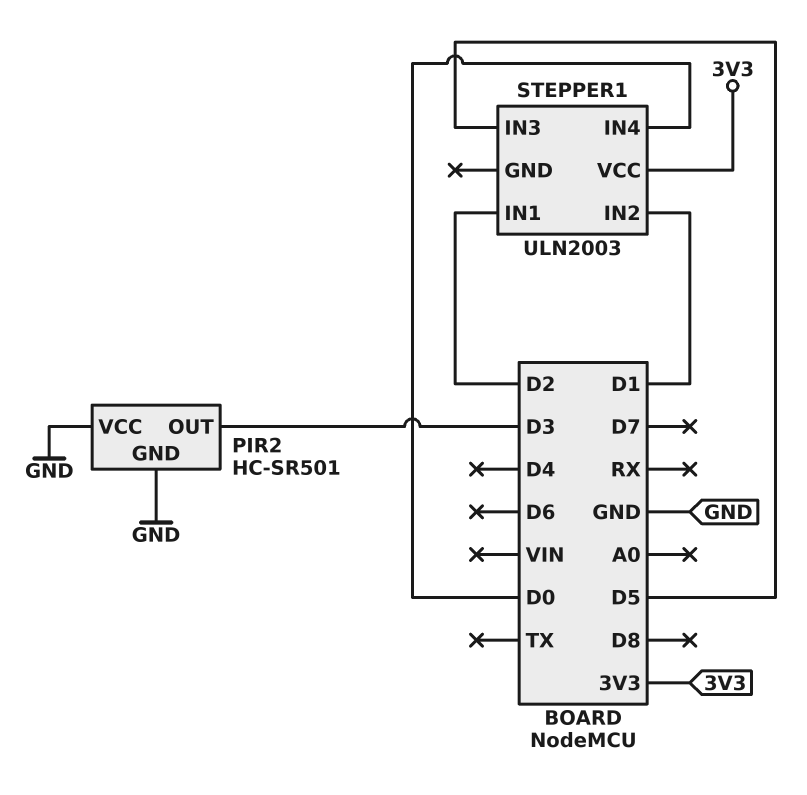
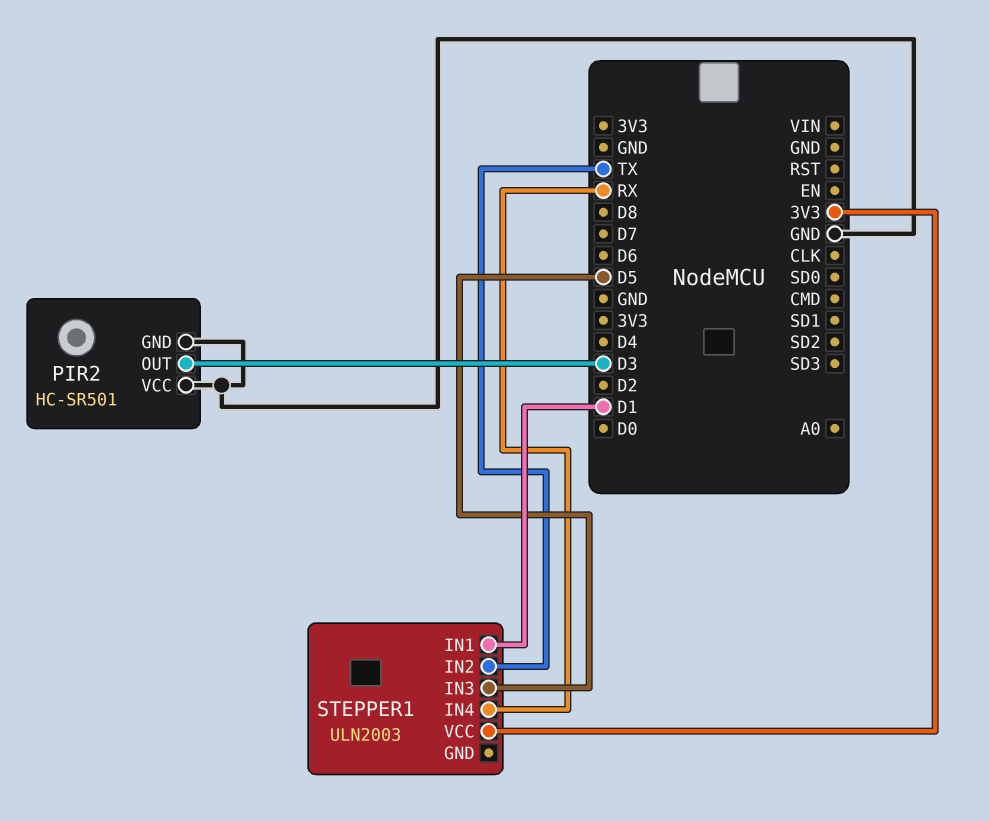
STEPPER1 pin IN1: D2 -> D1
STEPPER1 pin IN2: D1 -> TX
STEPPER1 pin IN4: D0 -> RX

